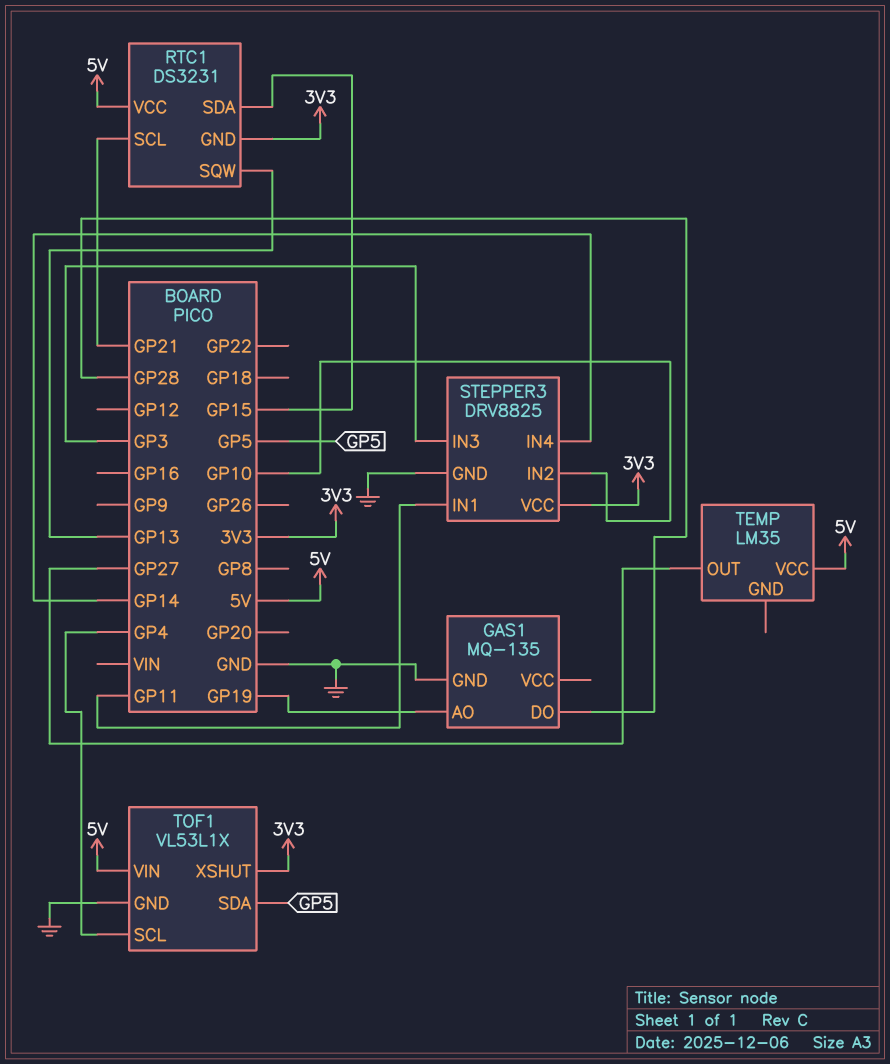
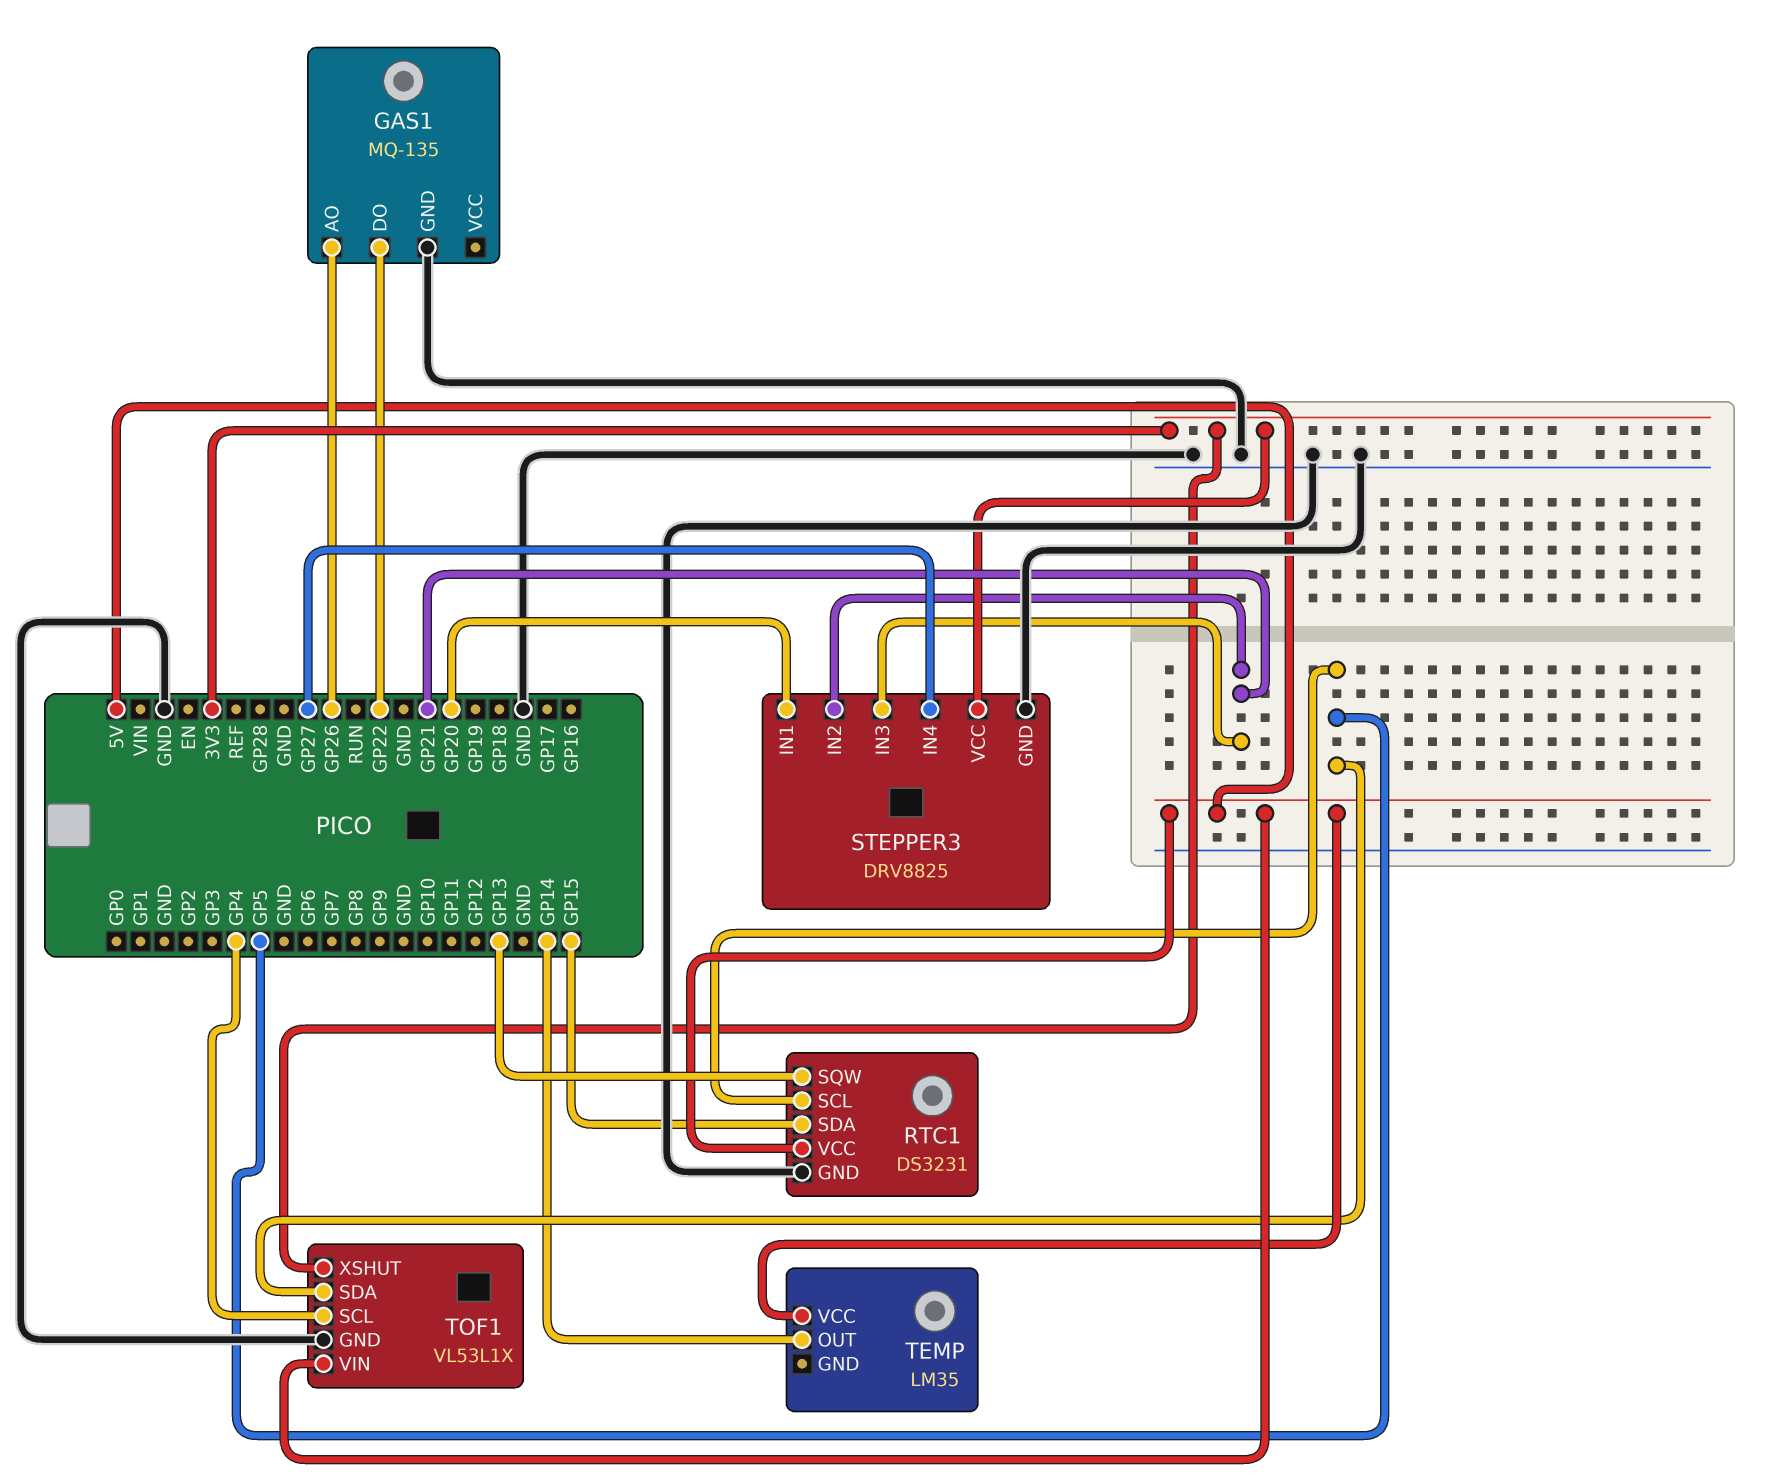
GAS1 pin AO: GP19 -> GP26
GAS1 pin DO: GP28 -> GP22
RTC1 pin GND: 3V3 -> GND
RTC1 pin SCL: GP21 -> GP5
STEPPER3 pin IN1: GP11 -> GP20
STEPPER3 pin IN2: GP10 -> GP21
STEPPER3 pin IN3: GP3 -> GP21
STEPPER3 pin IN4: GP14 -> GP27
TEMP pin OUT: GP27 -> GP14

